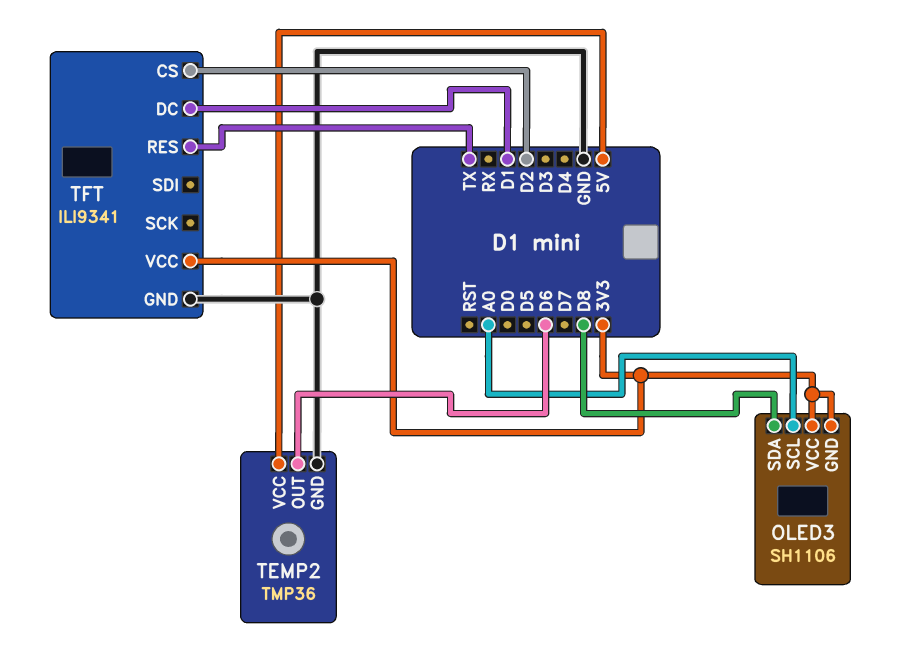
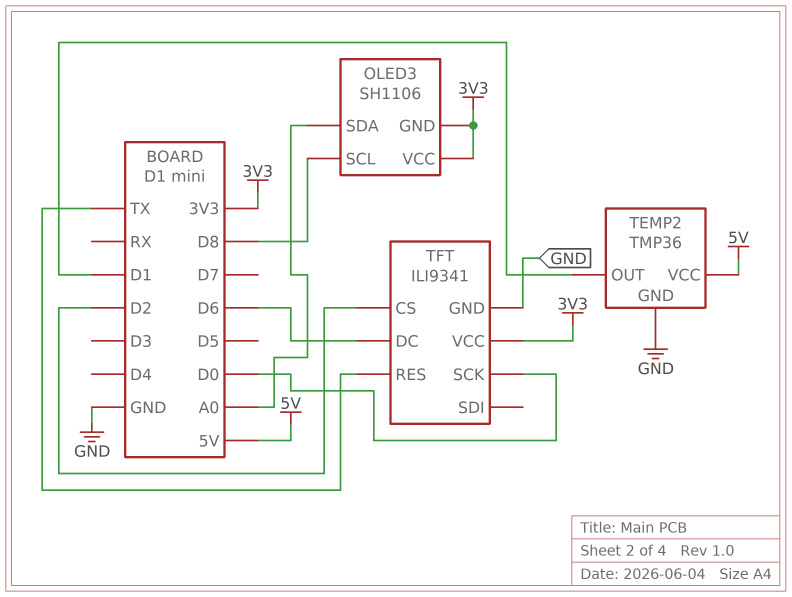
OLED3 pin SCL: A0 -> D8
OLED3 pin SDA: D8 -> A0
TEMP2 pin OUT: D6 -> D1
TFT pin DC: D1 -> D6
TFT pin SCK: none -> D0

